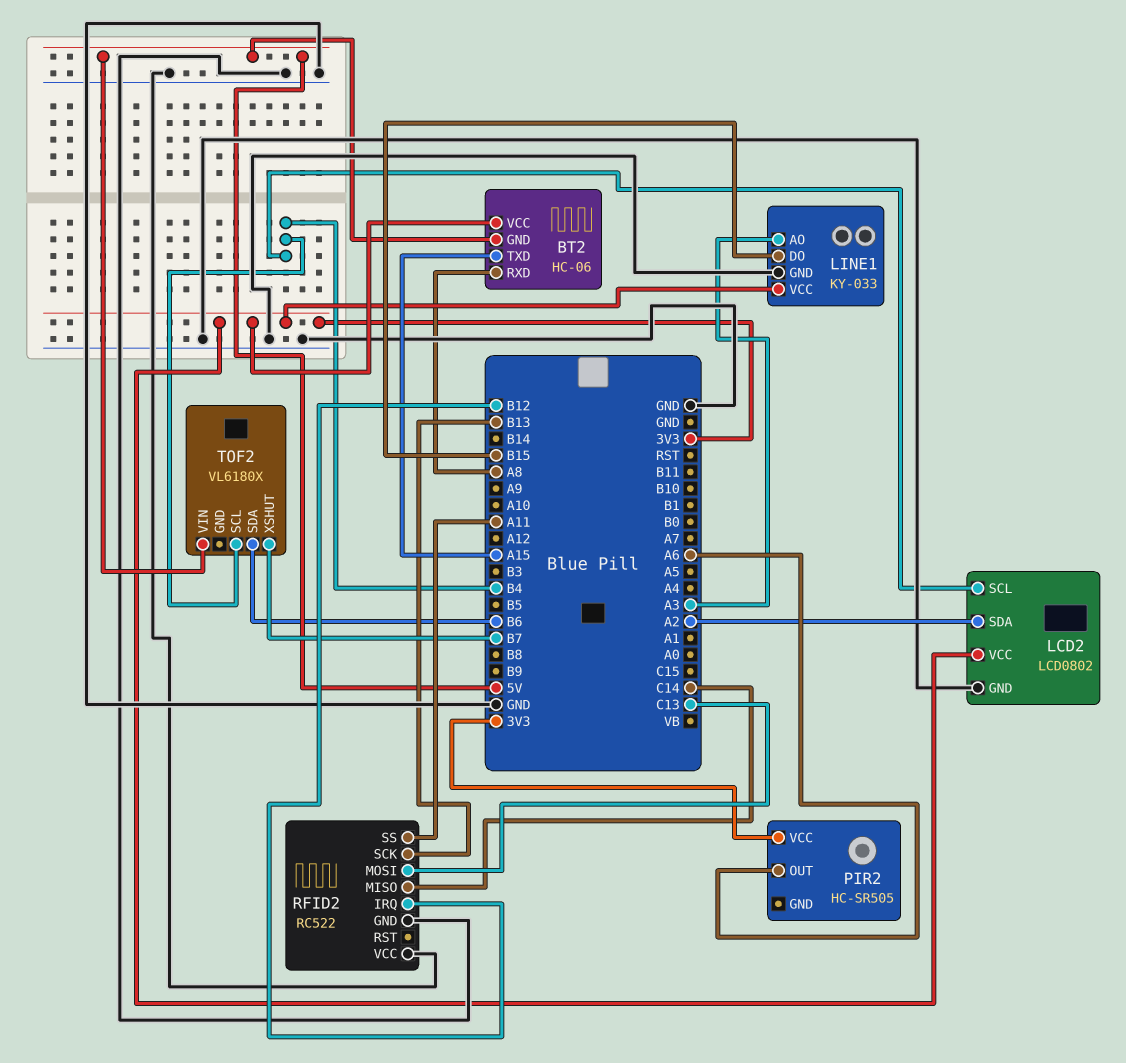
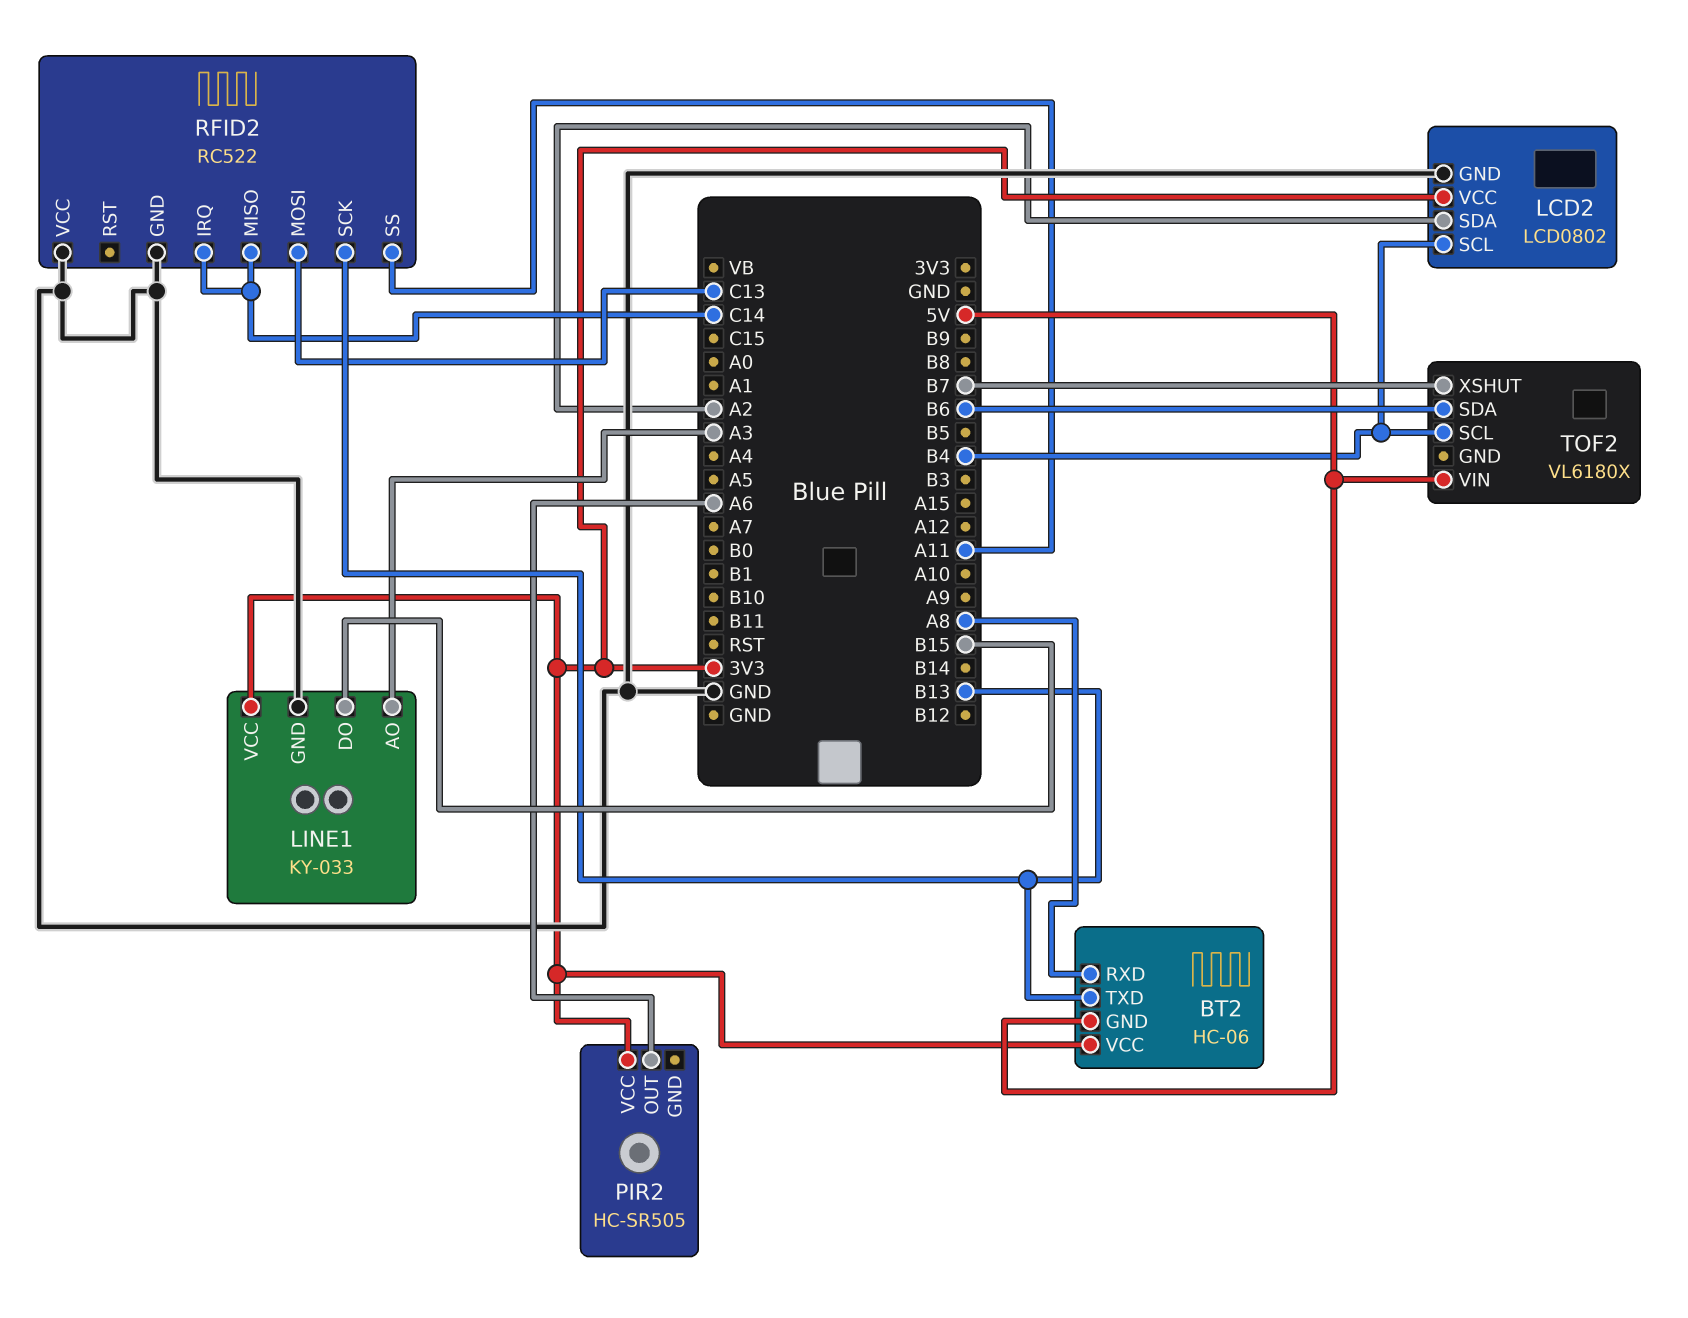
BT2 pin TXD: A15 -> B13
RFID2 pin IRQ: B12 -> C14

